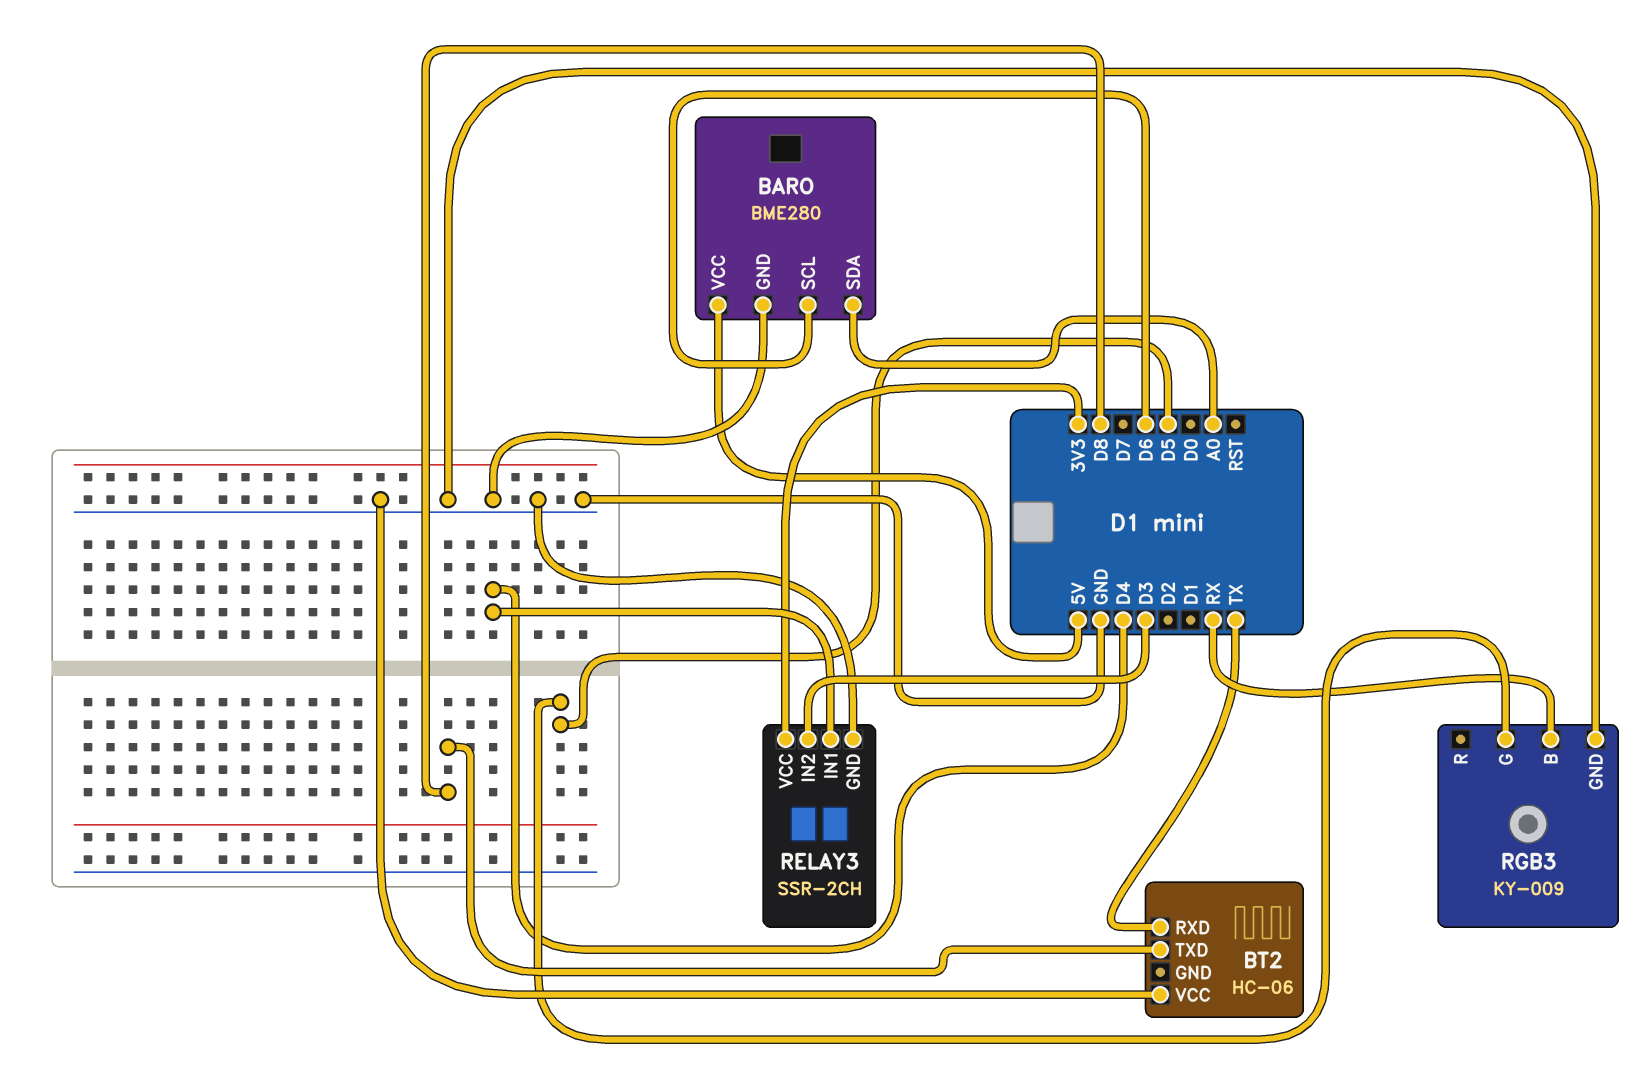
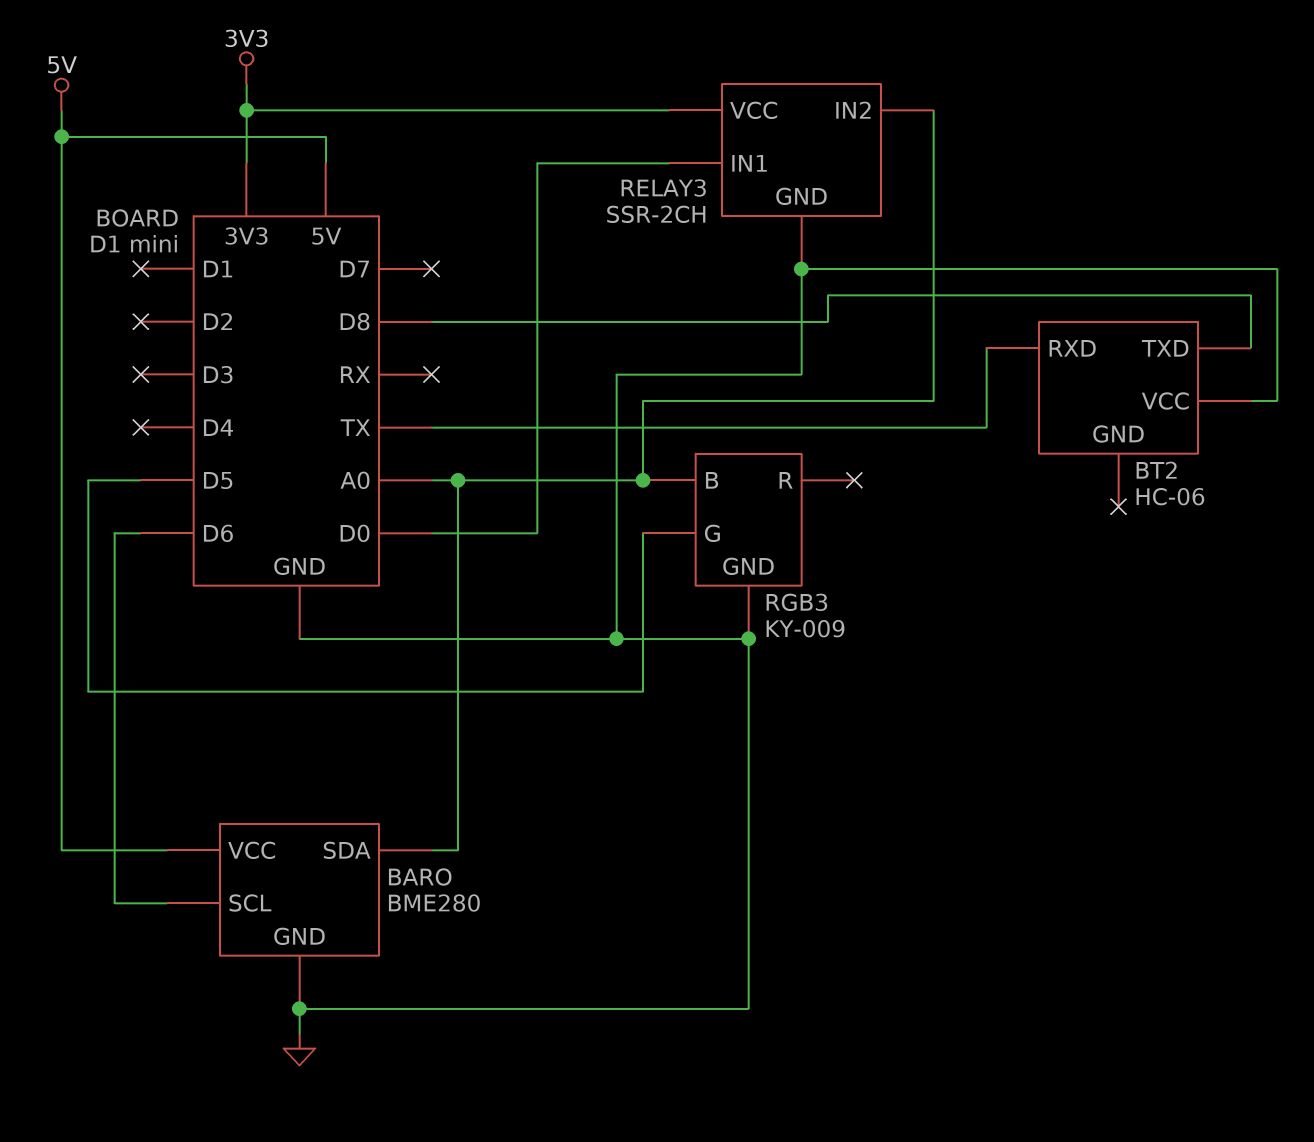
RELAY3 pin IN1: D4 -> D0
RELAY3 pin IN2: D3 -> A0
RGB3 pin B: RX -> A0

